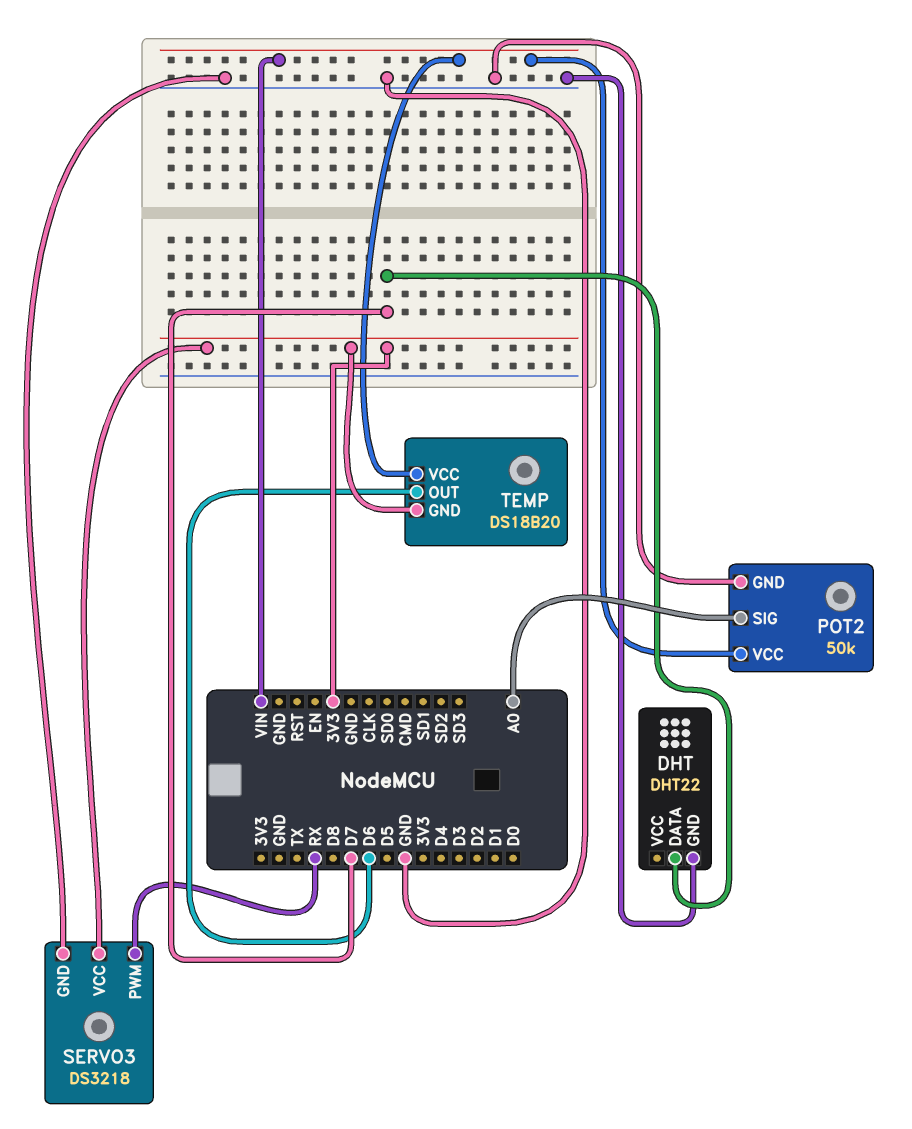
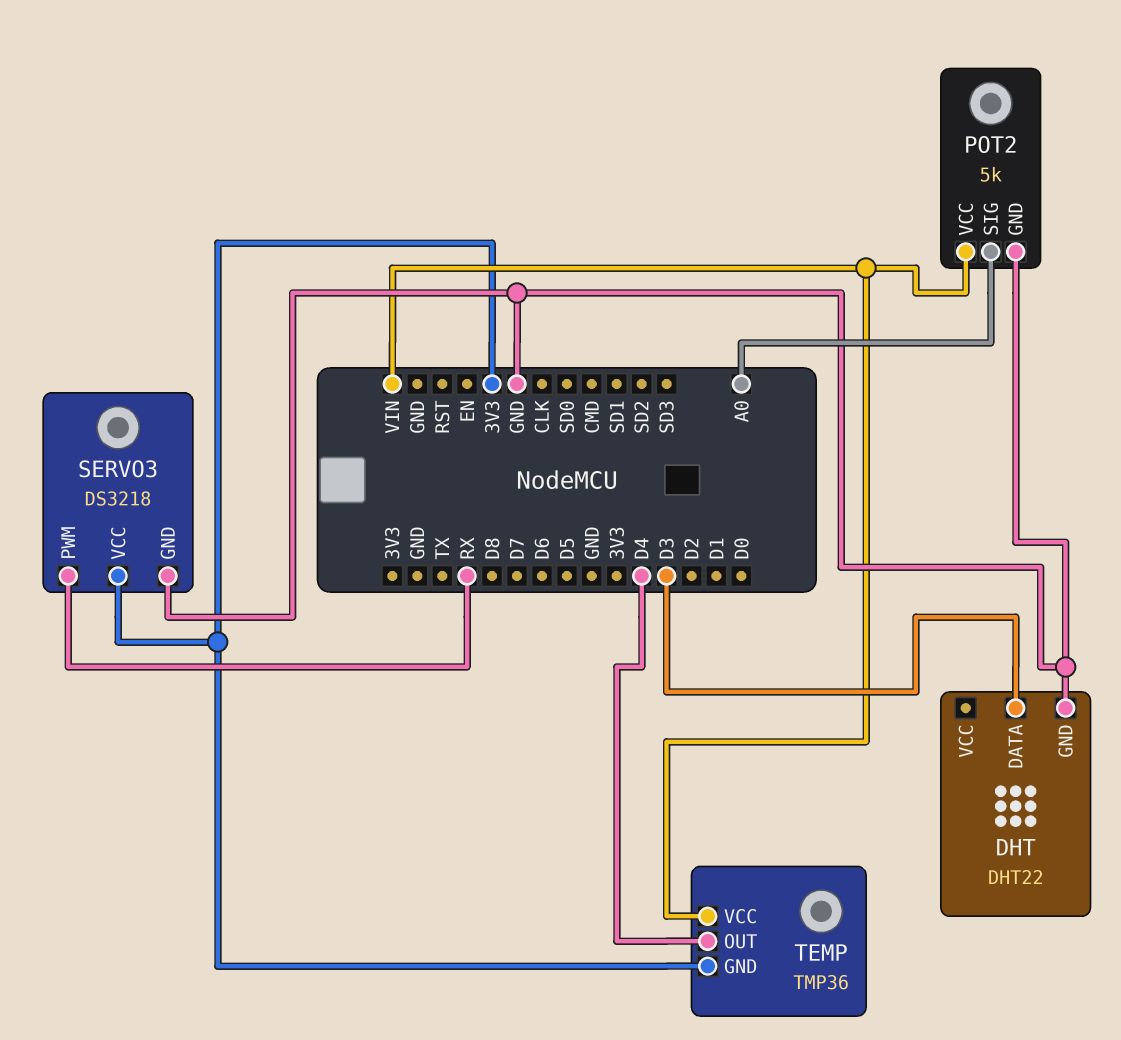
DHT pin DATA: D7 -> D3
POT2: 50k -> 5k
TEMP: DS18B20 -> TMP36
TEMP pin OUT: D6 -> D4

